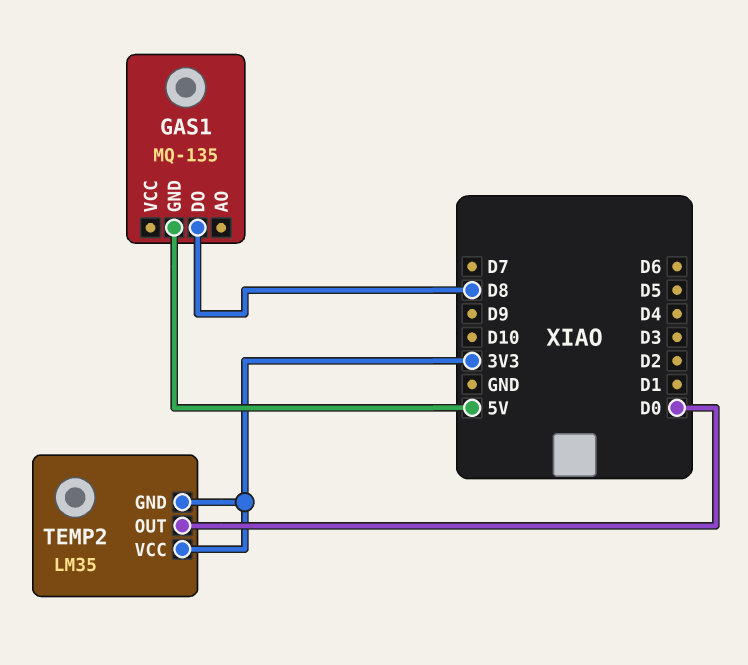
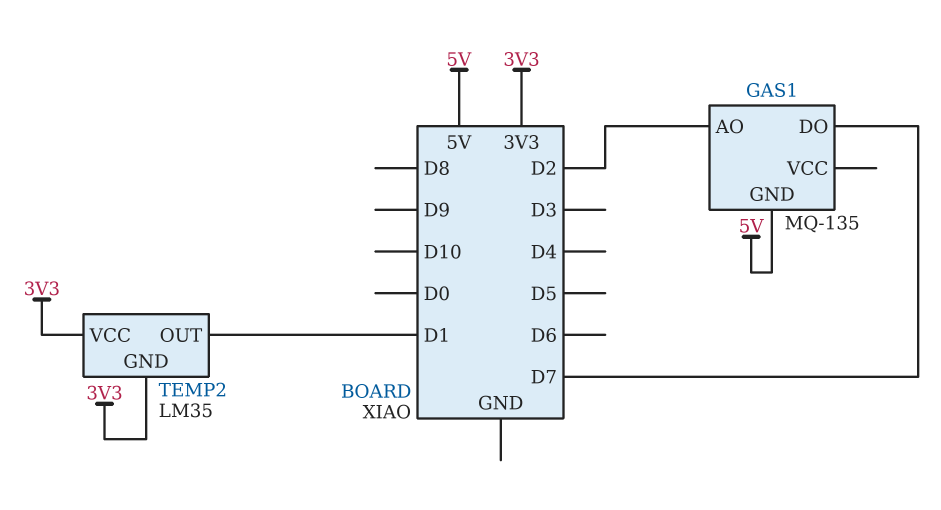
GAS1 pin AO: none -> D2
GAS1 pin DO: D8 -> D7
TEMP2 pin OUT: D0 -> D1

